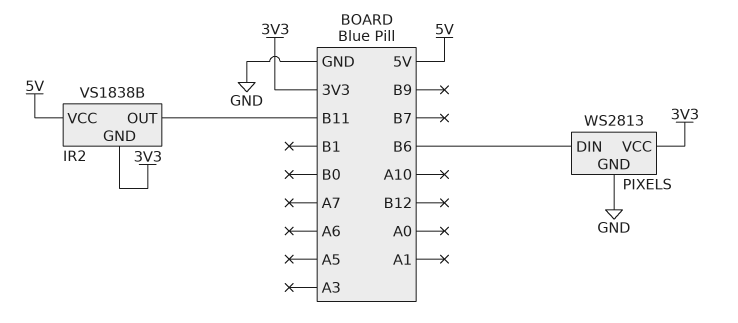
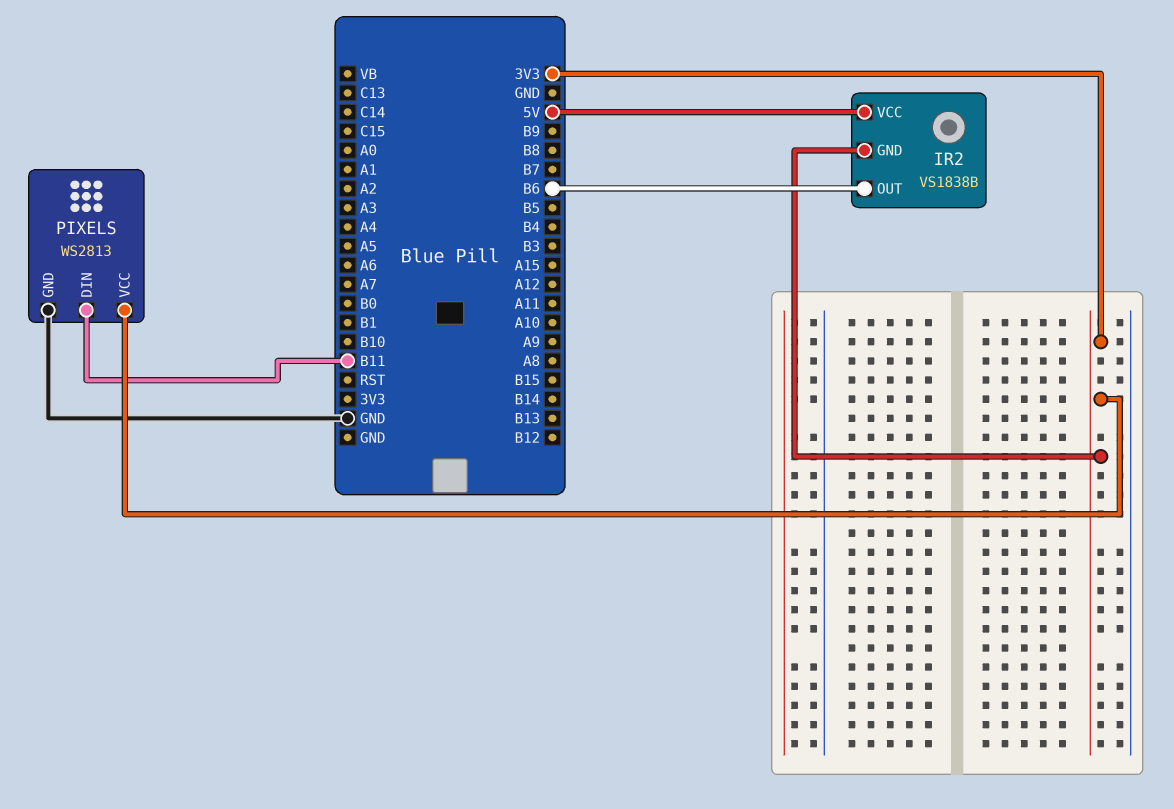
IR2 pin OUT: B11 -> B6
PIXELS pin DIN: B6 -> B11

